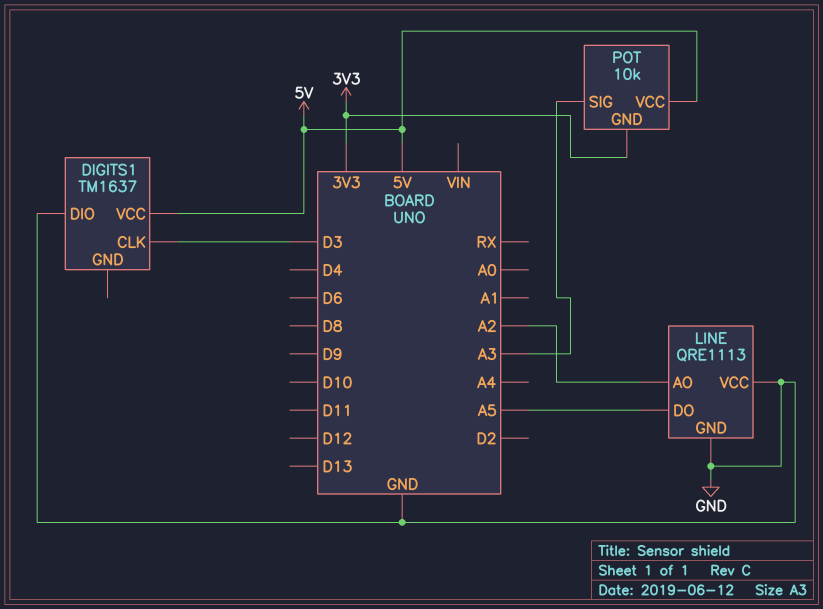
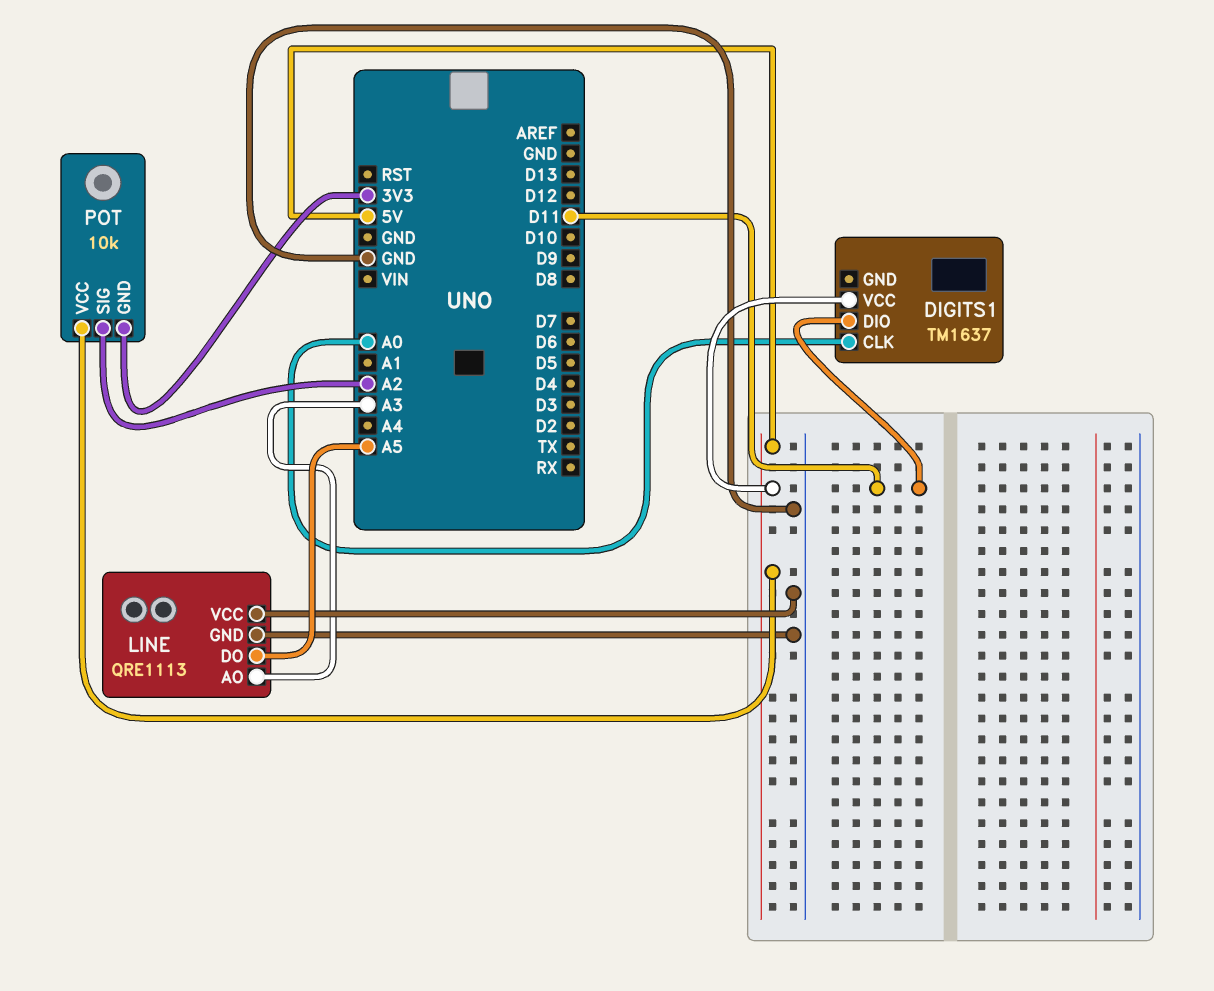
DIGITS1 pin CLK: D3 -> A0
DIGITS1 pin DIO: GND -> D11
LINE pin AO: A2 -> A3
POT pin SIG: A3 -> A2

